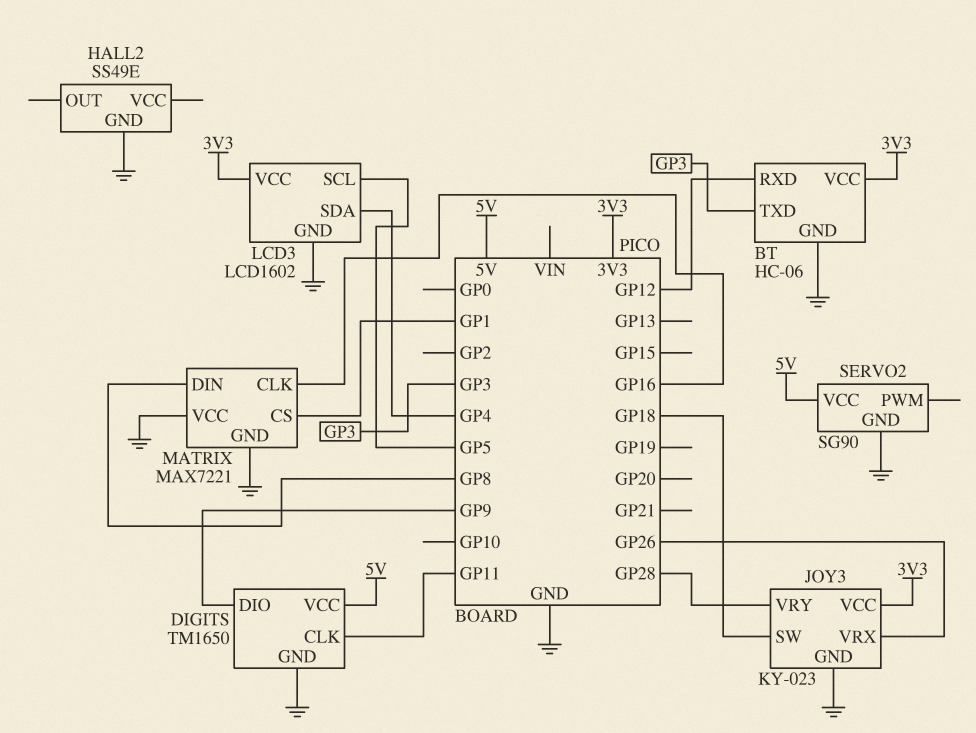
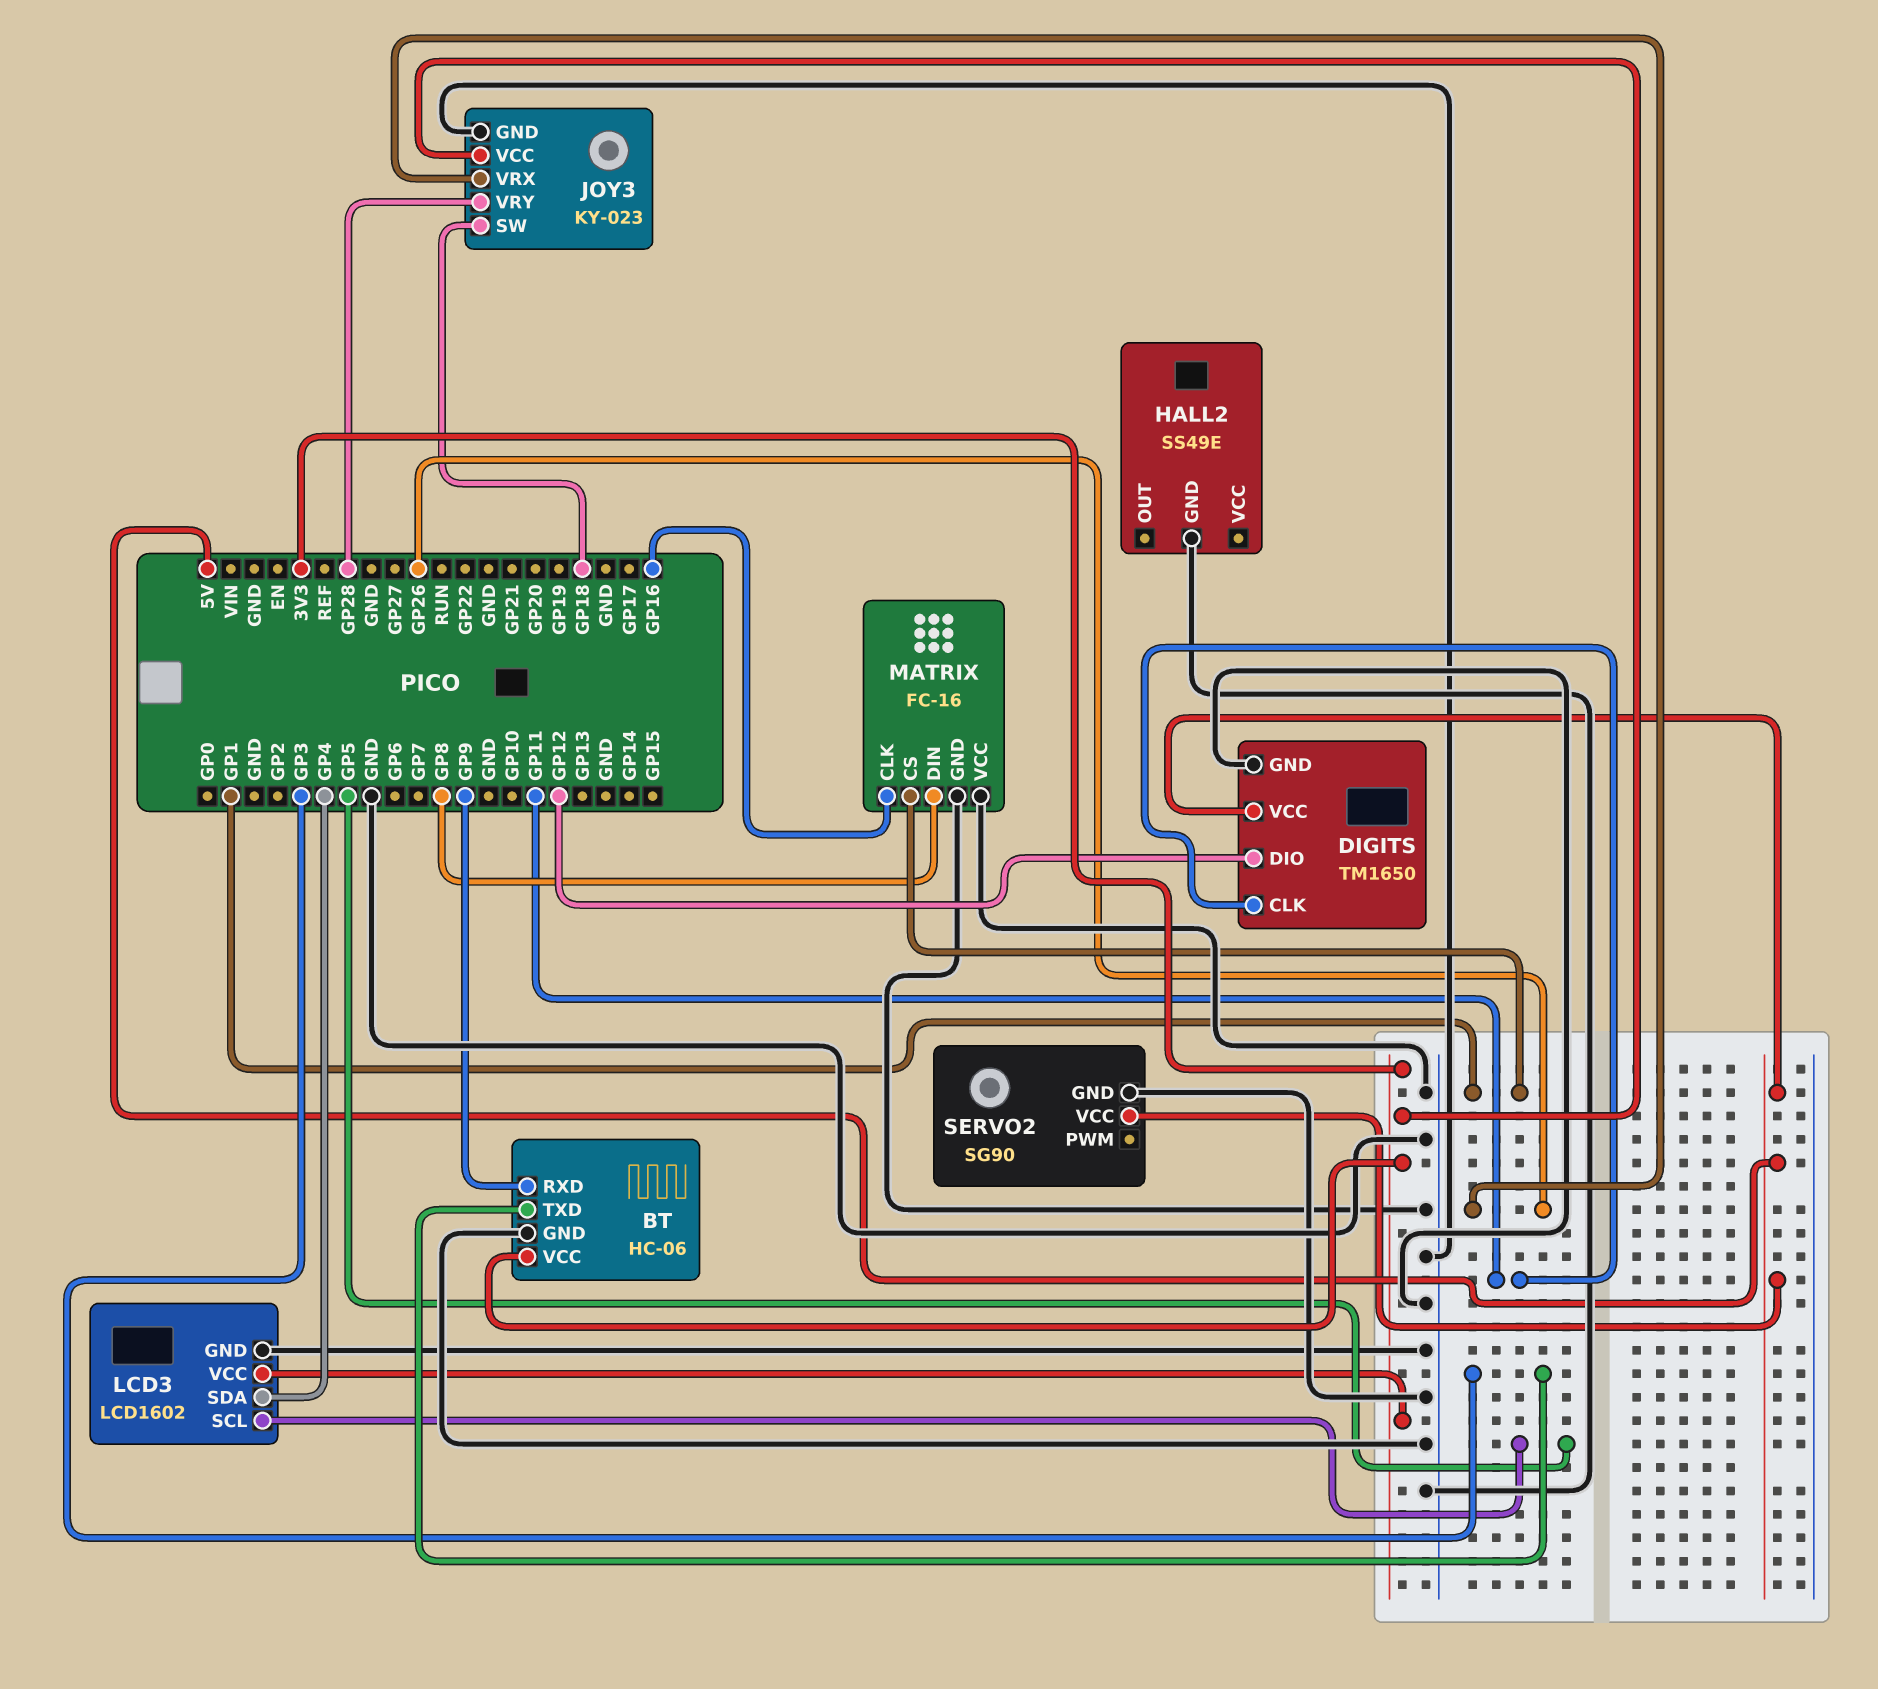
BT pin RXD: GP12 -> GP9
DIGITS pin DIO: GP9 -> GP12
MATRIX: MAX7221 -> FC-16

